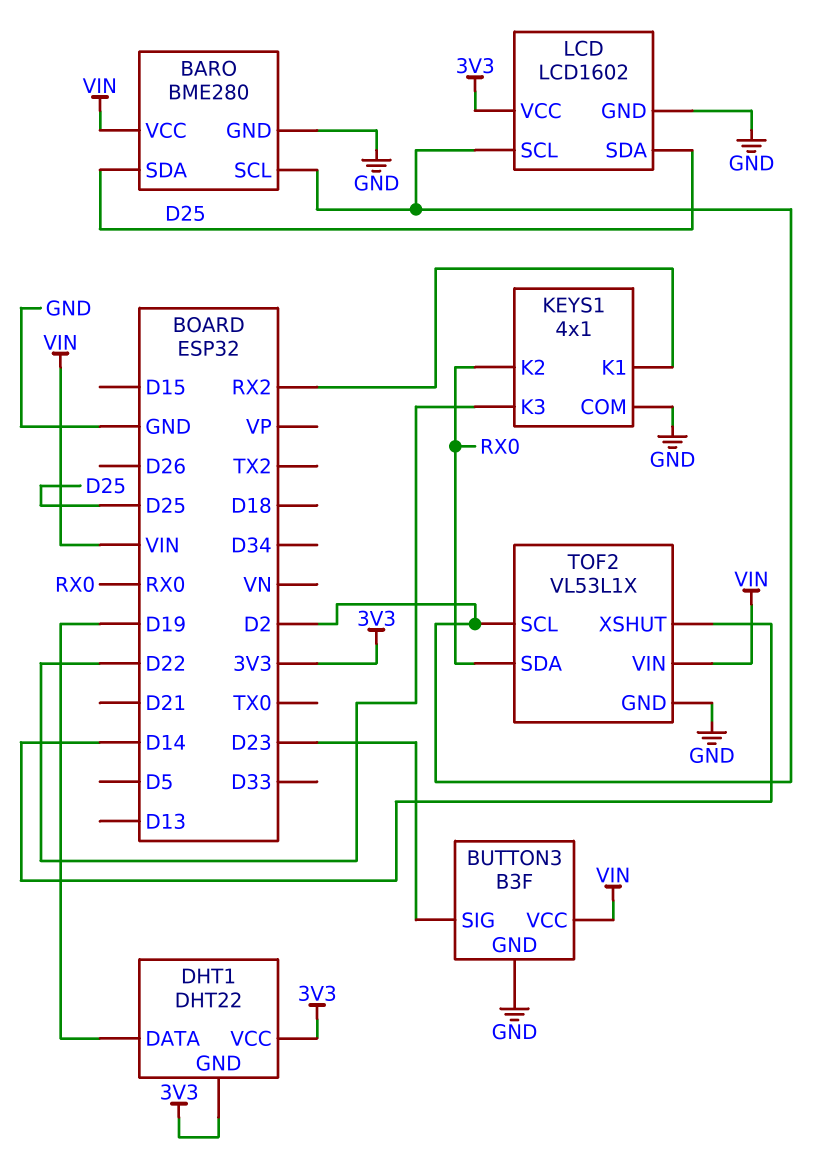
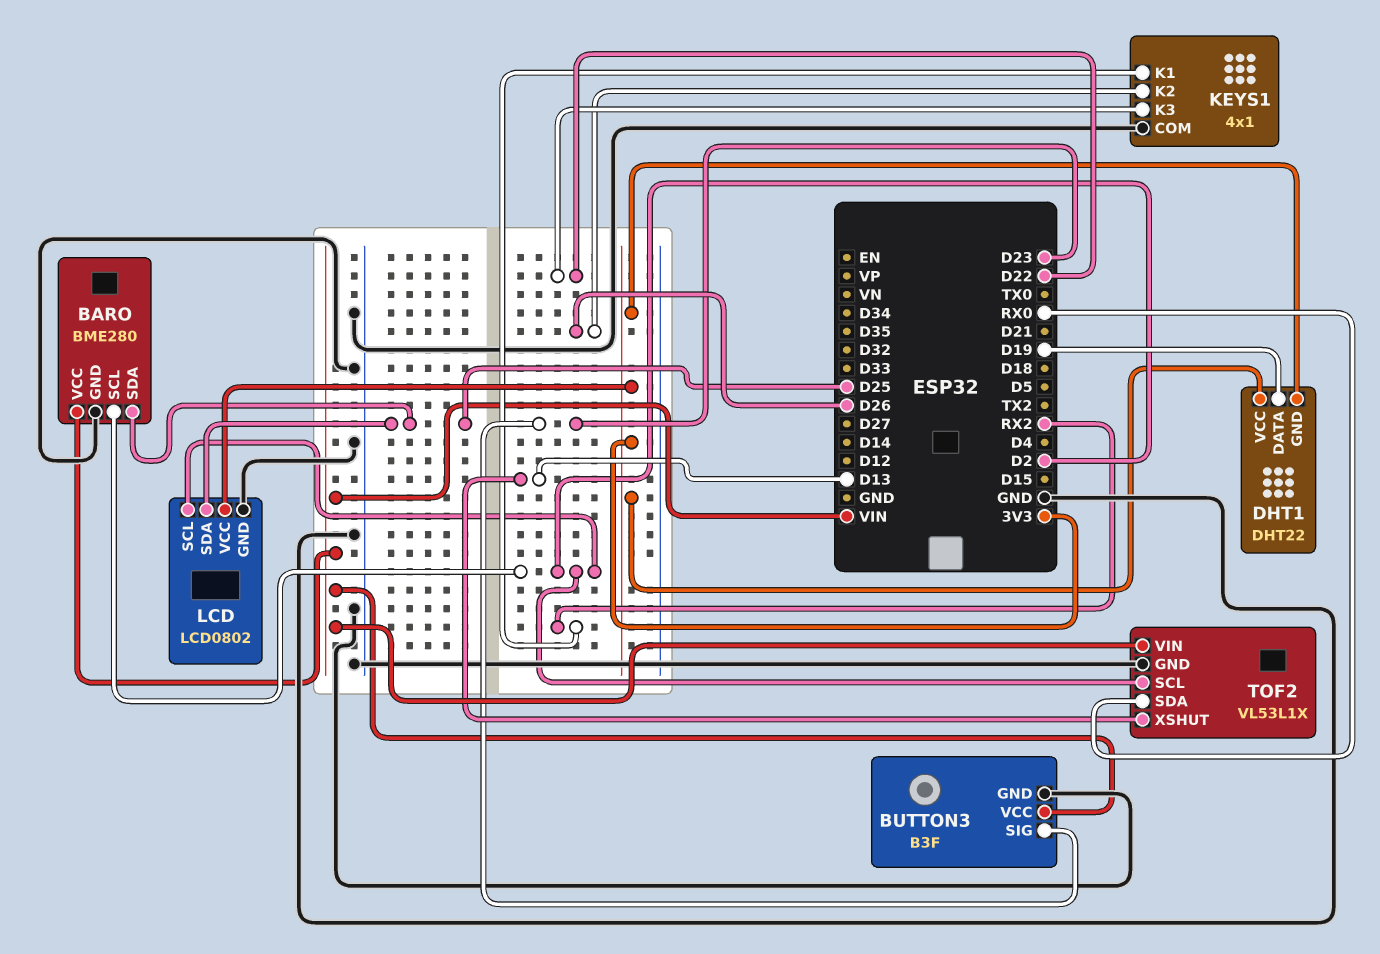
KEYS1 pin K2: RX0 -> D26
LCD: LCD1602 -> LCD0802
TOF2 pin XSHUT: D14 -> D13

